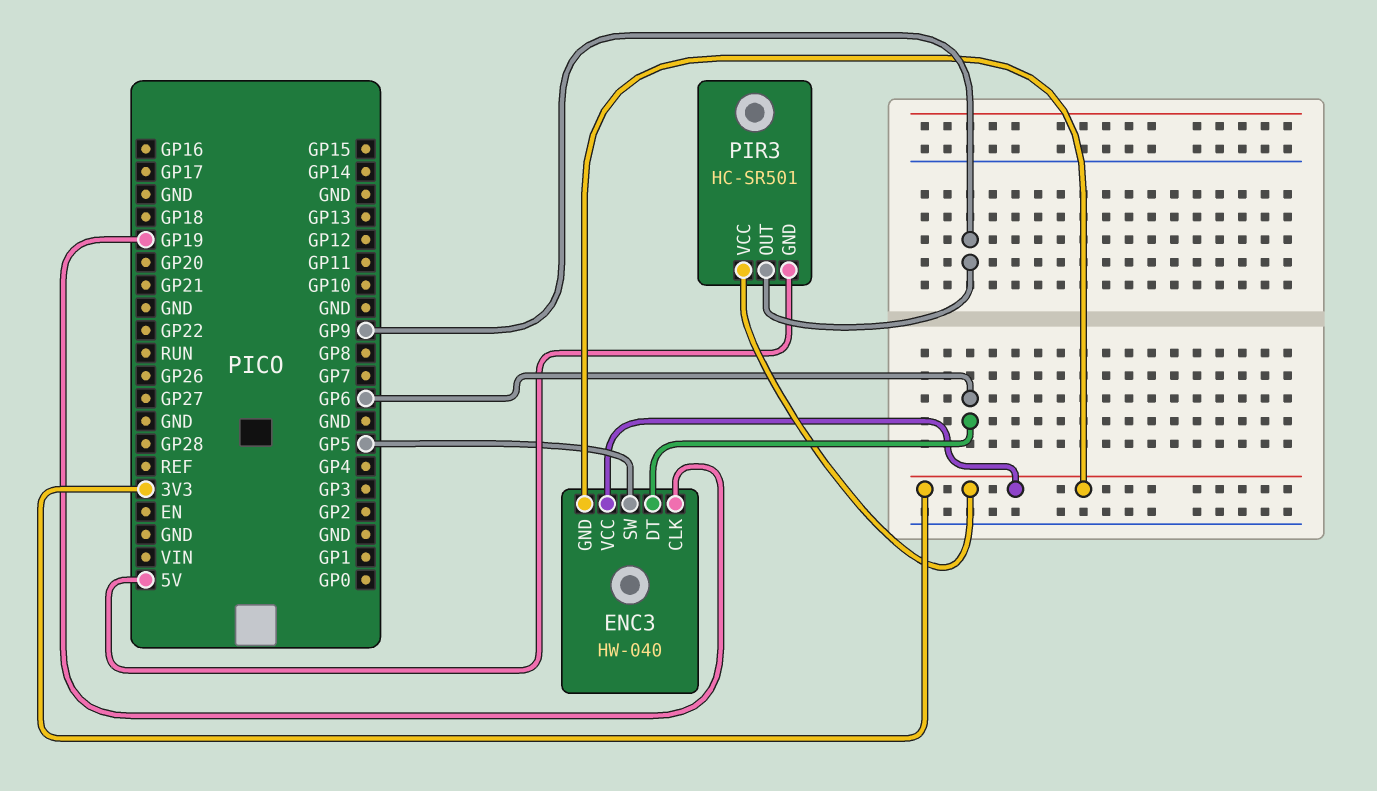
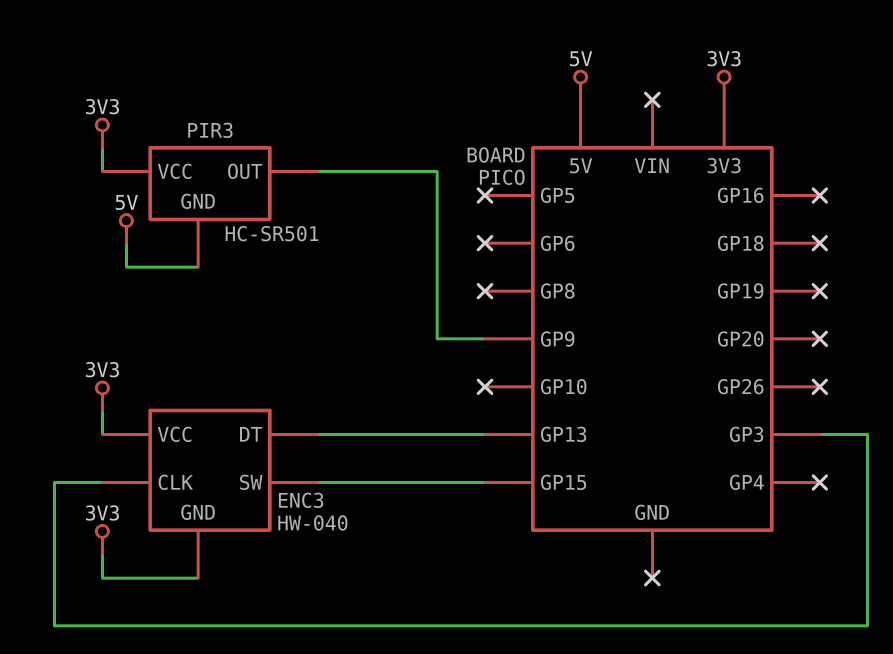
ENC3 pin CLK: GP19 -> GP3
ENC3 pin DT: GP6 -> GP13
ENC3 pin SW: GP5 -> GP15

